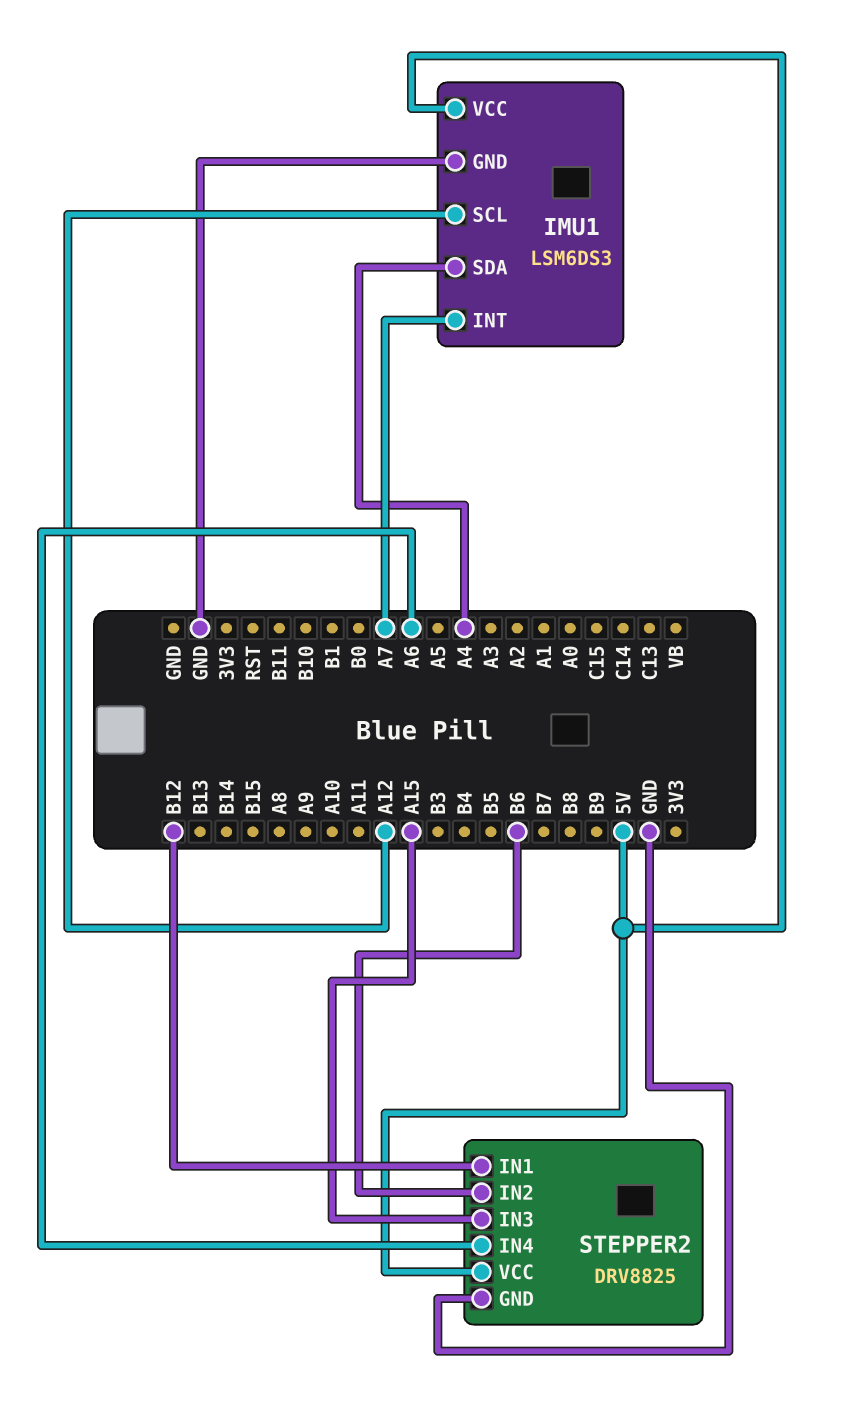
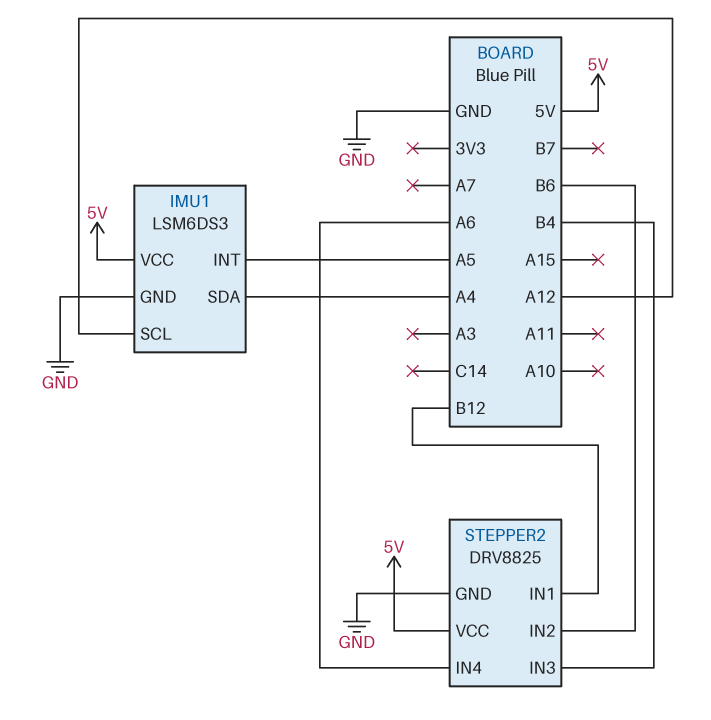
IMU1 pin INT: A7 -> A5
STEPPER2 pin IN3: A15 -> B4

